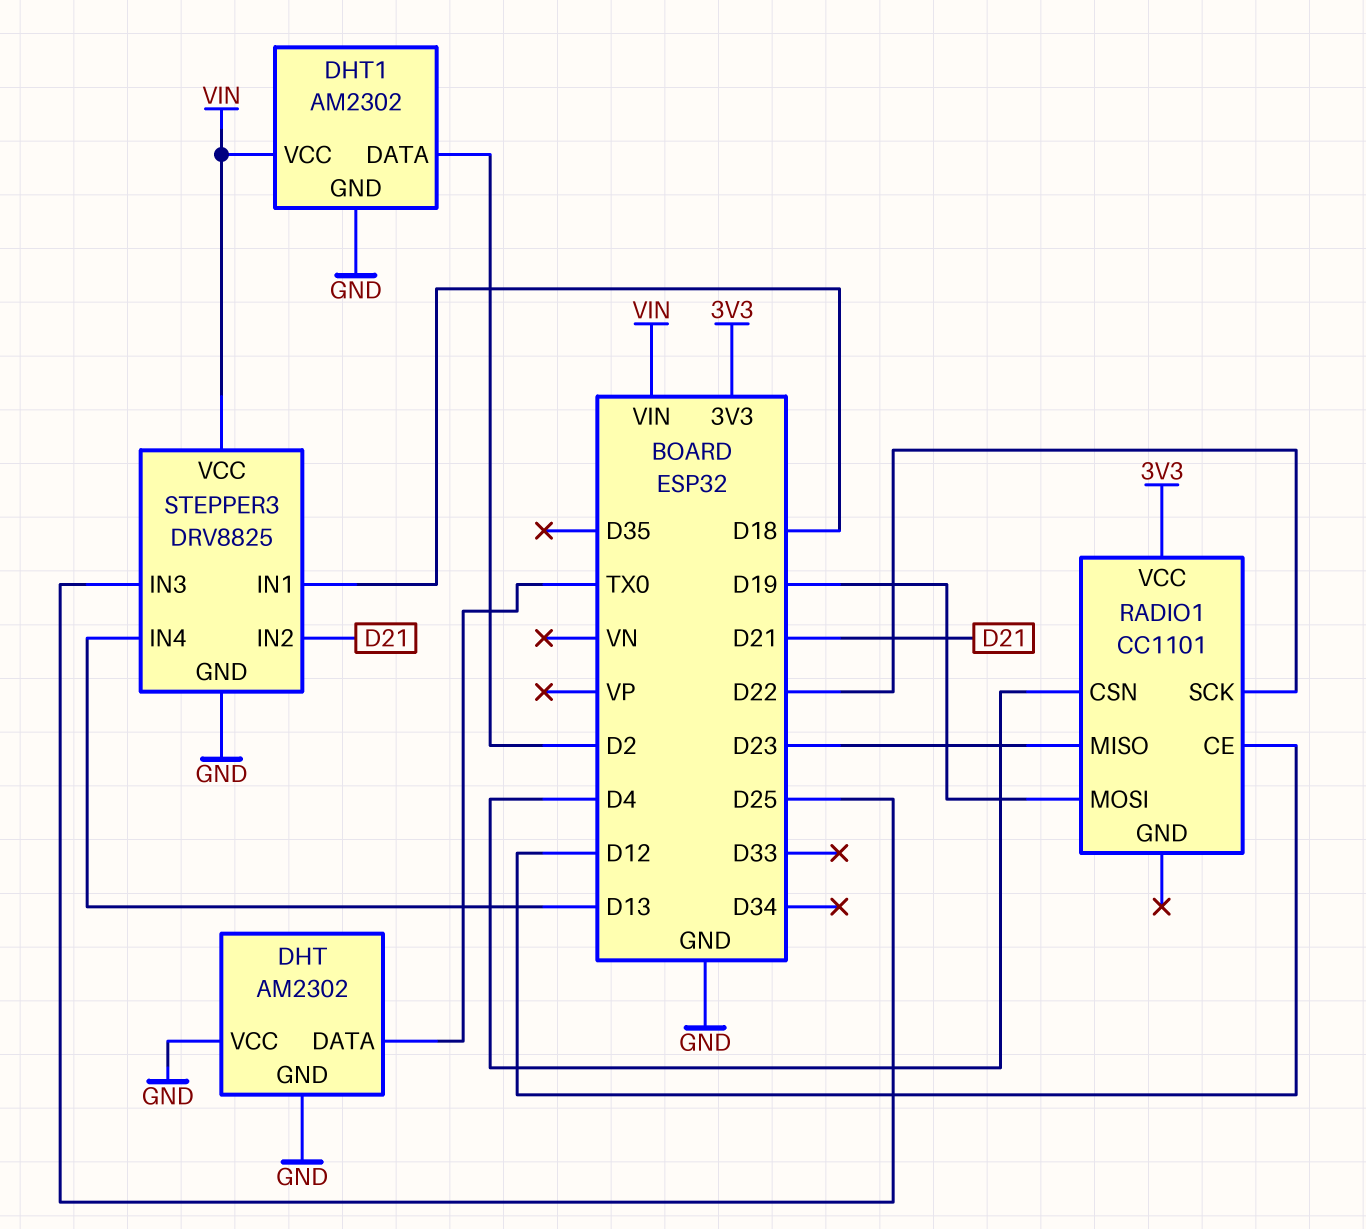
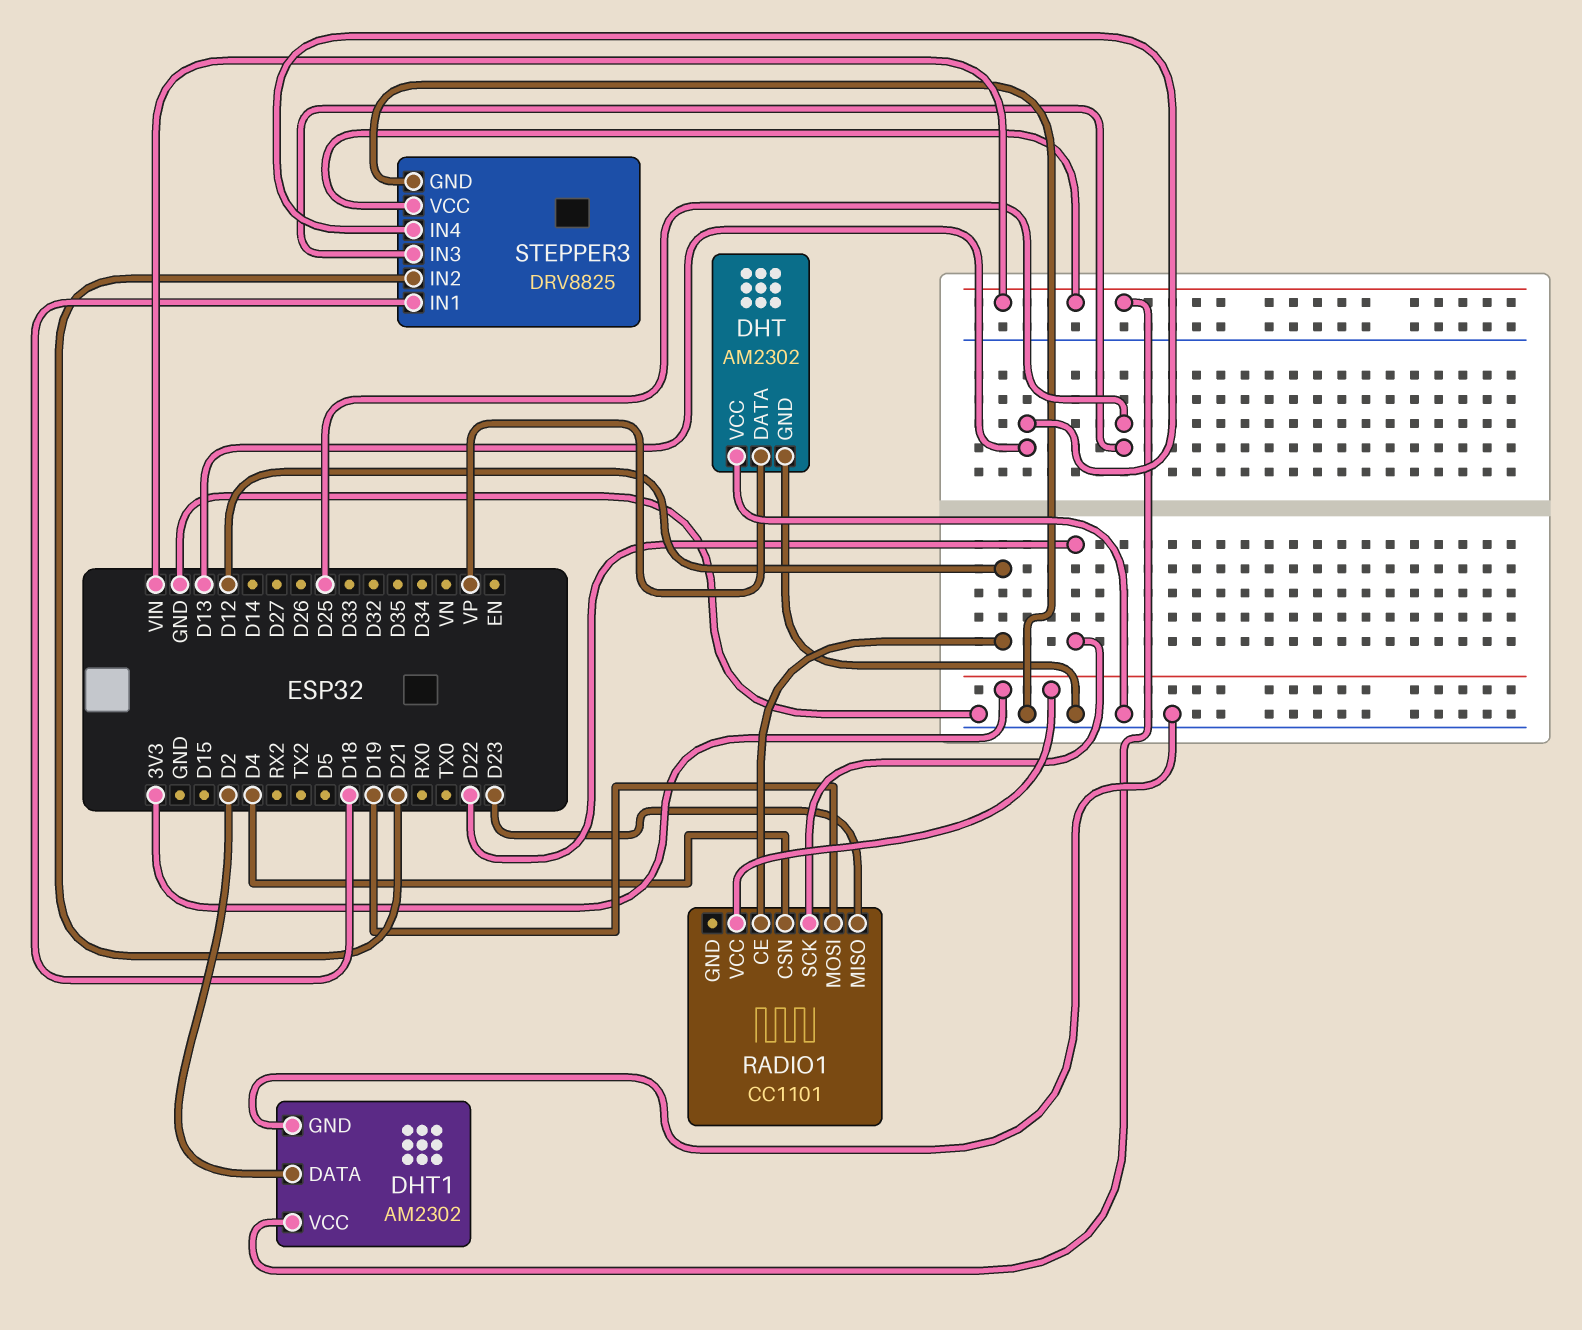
DHT pin DATA: TX0 -> VP

